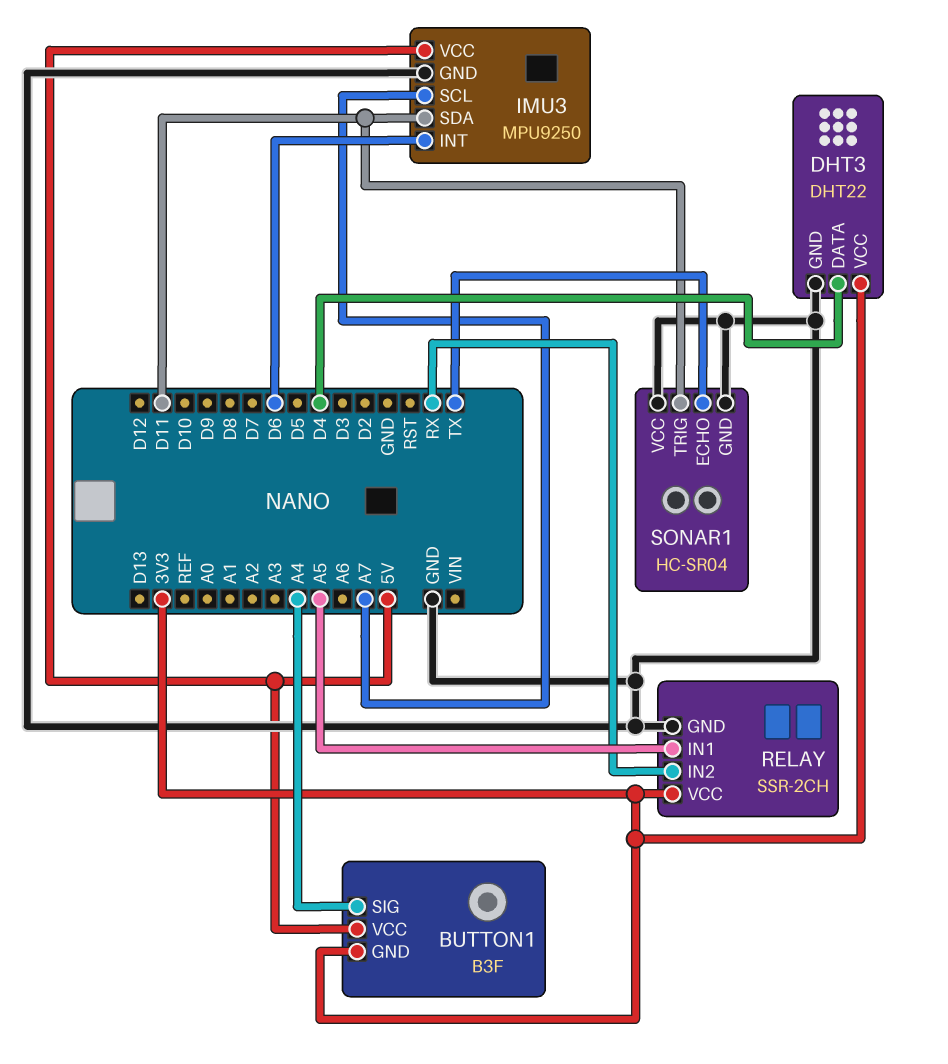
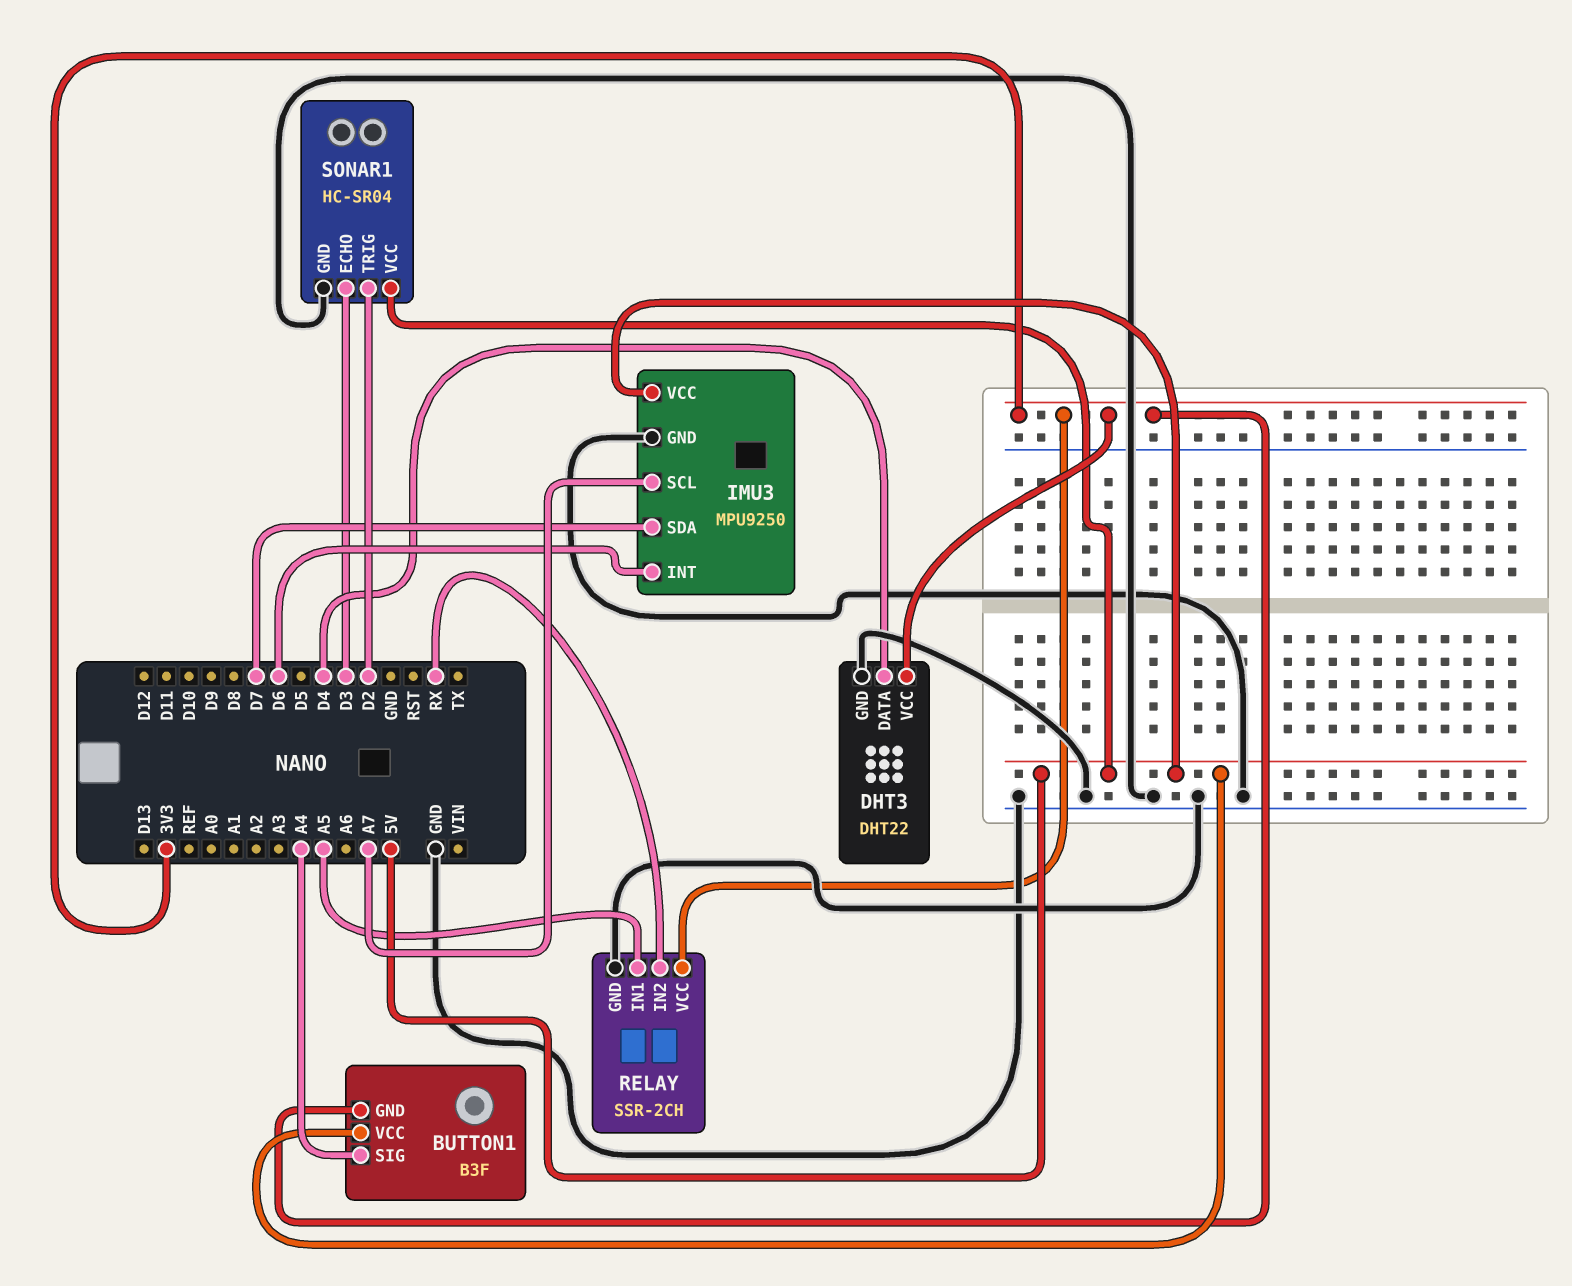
IMU3 pin SDA: D11 -> D7
SONAR1 pin ECHO: TX -> D3
SONAR1 pin TRIG: D11 -> D2
SONAR1 pin VCC: GND -> 5V

